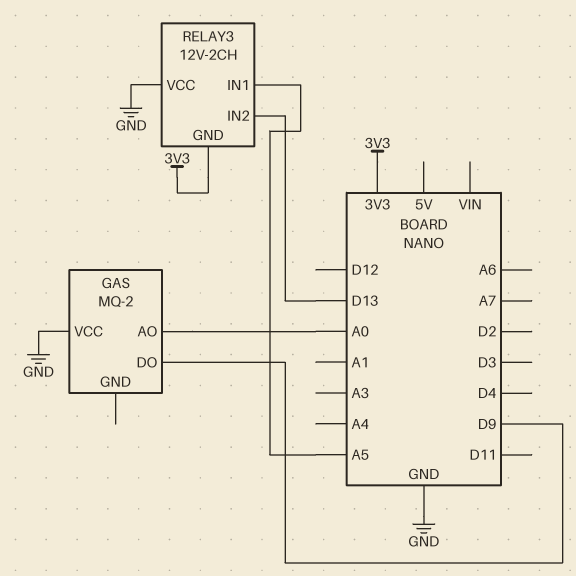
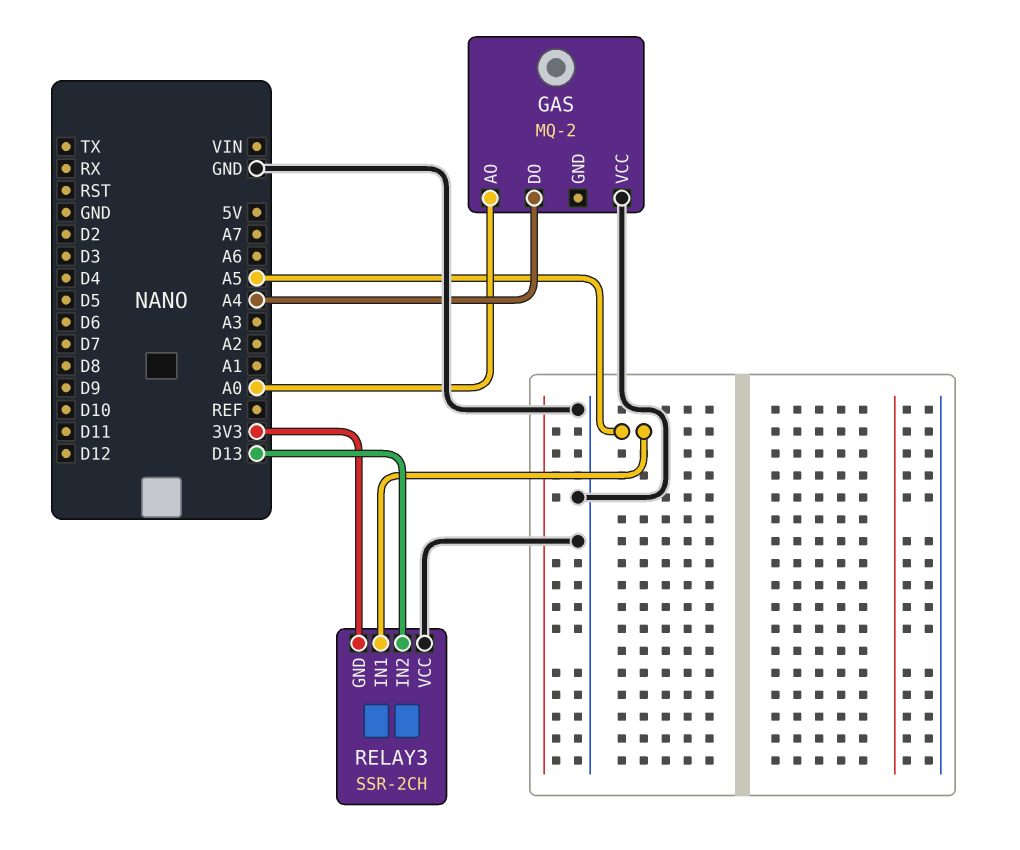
GAS pin DO: D9 -> A4
RELAY3: 12V-2CH -> SSR-2CH

